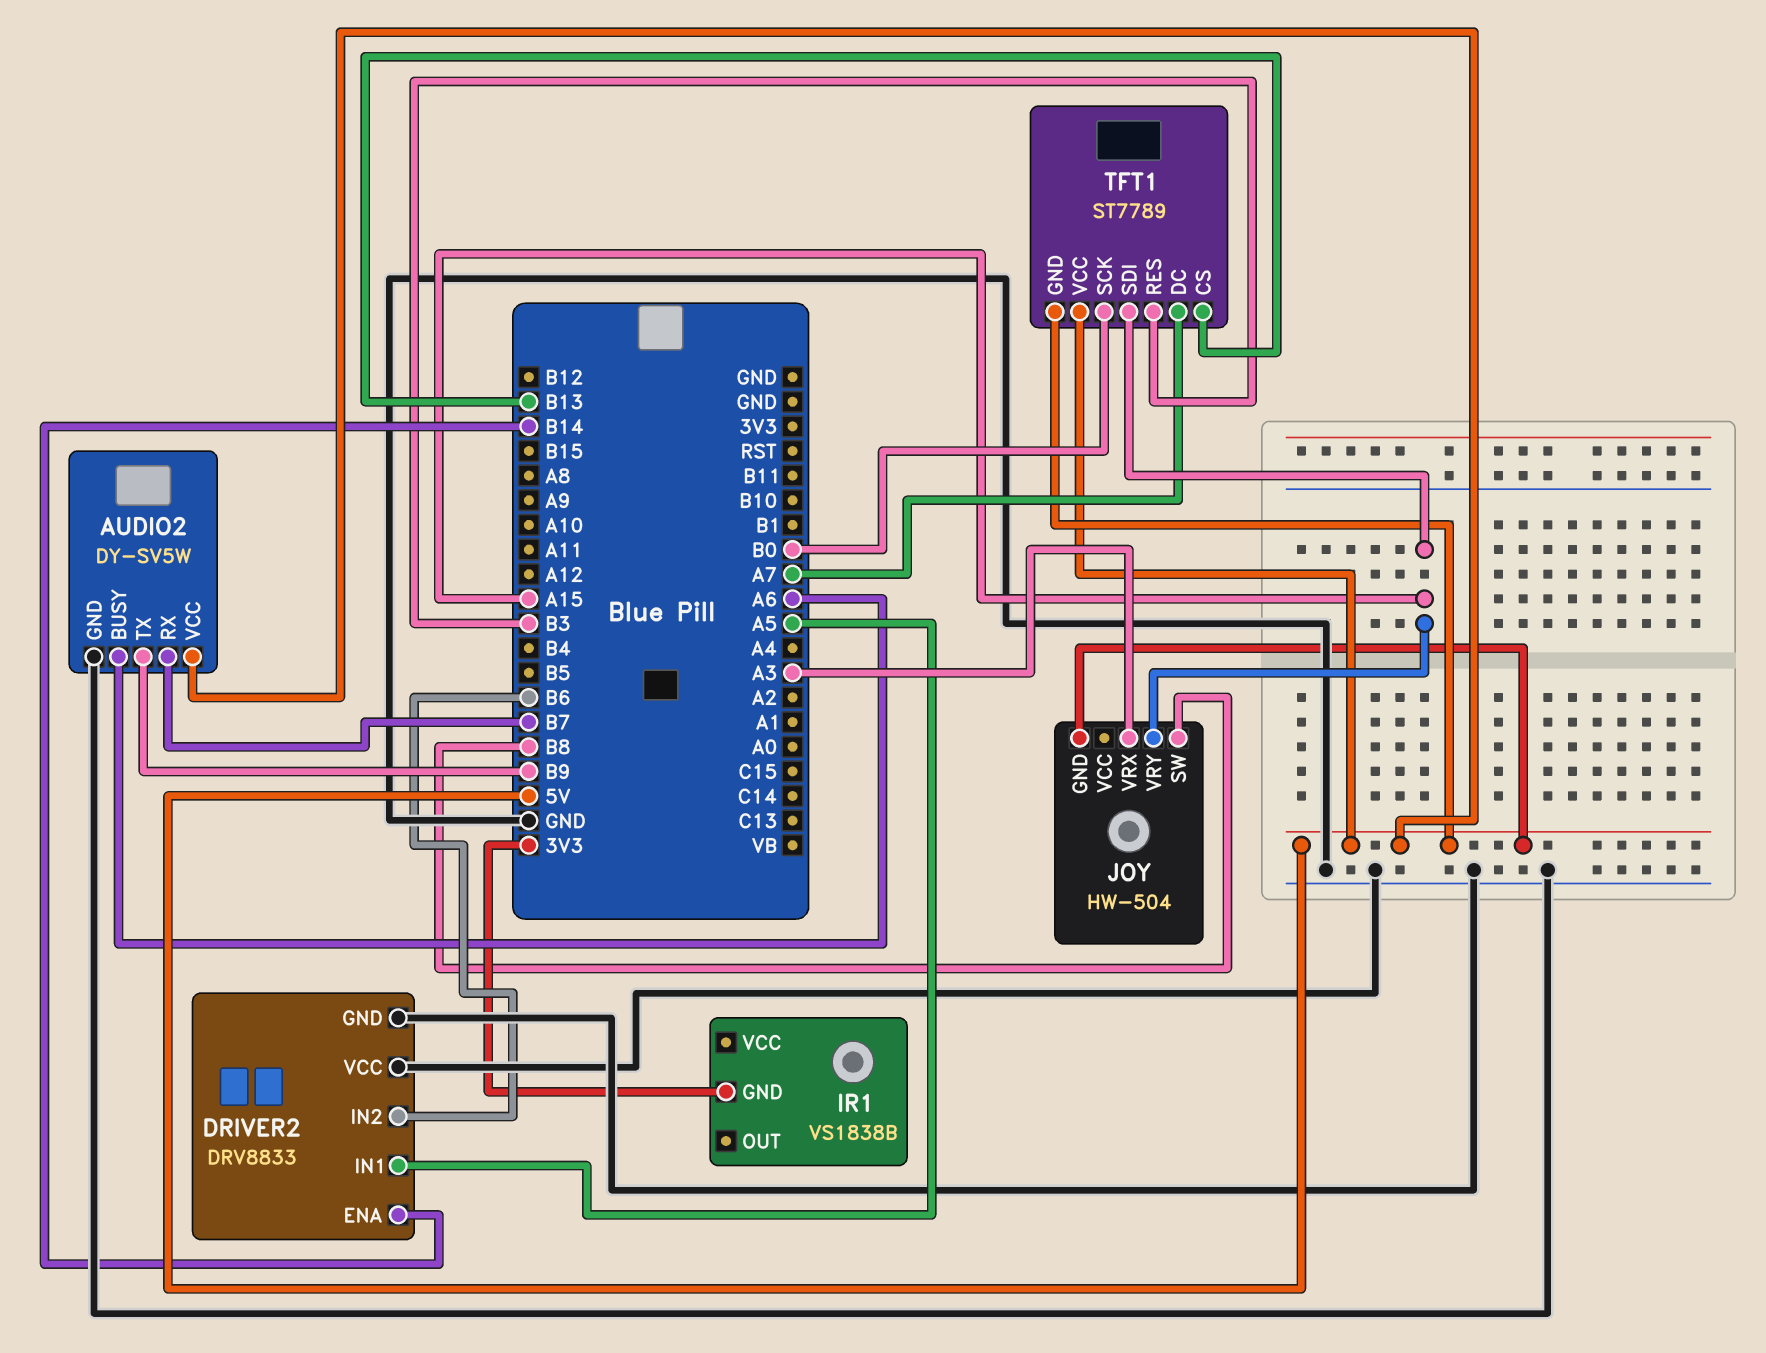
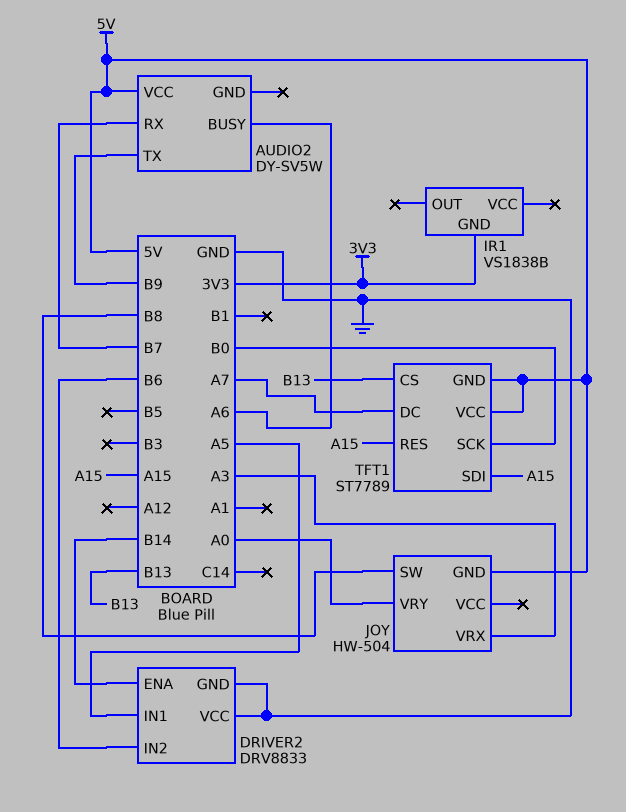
AUDIO2 pin GND: GND -> none
JOY pin VRY: A15 -> A0
TFT1 pin RES: B3 -> A15

